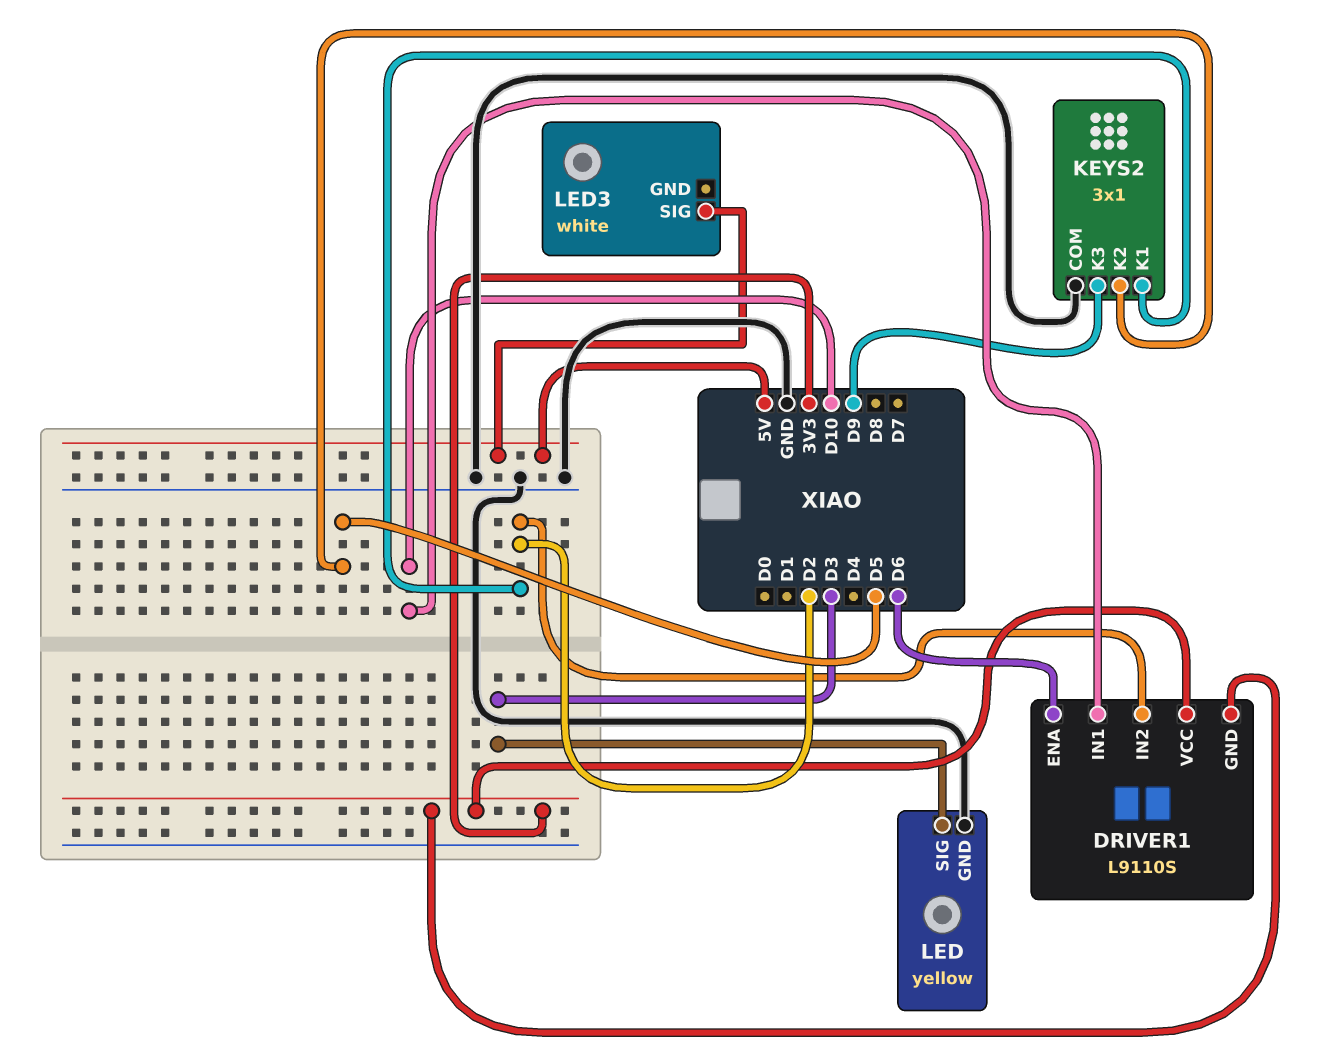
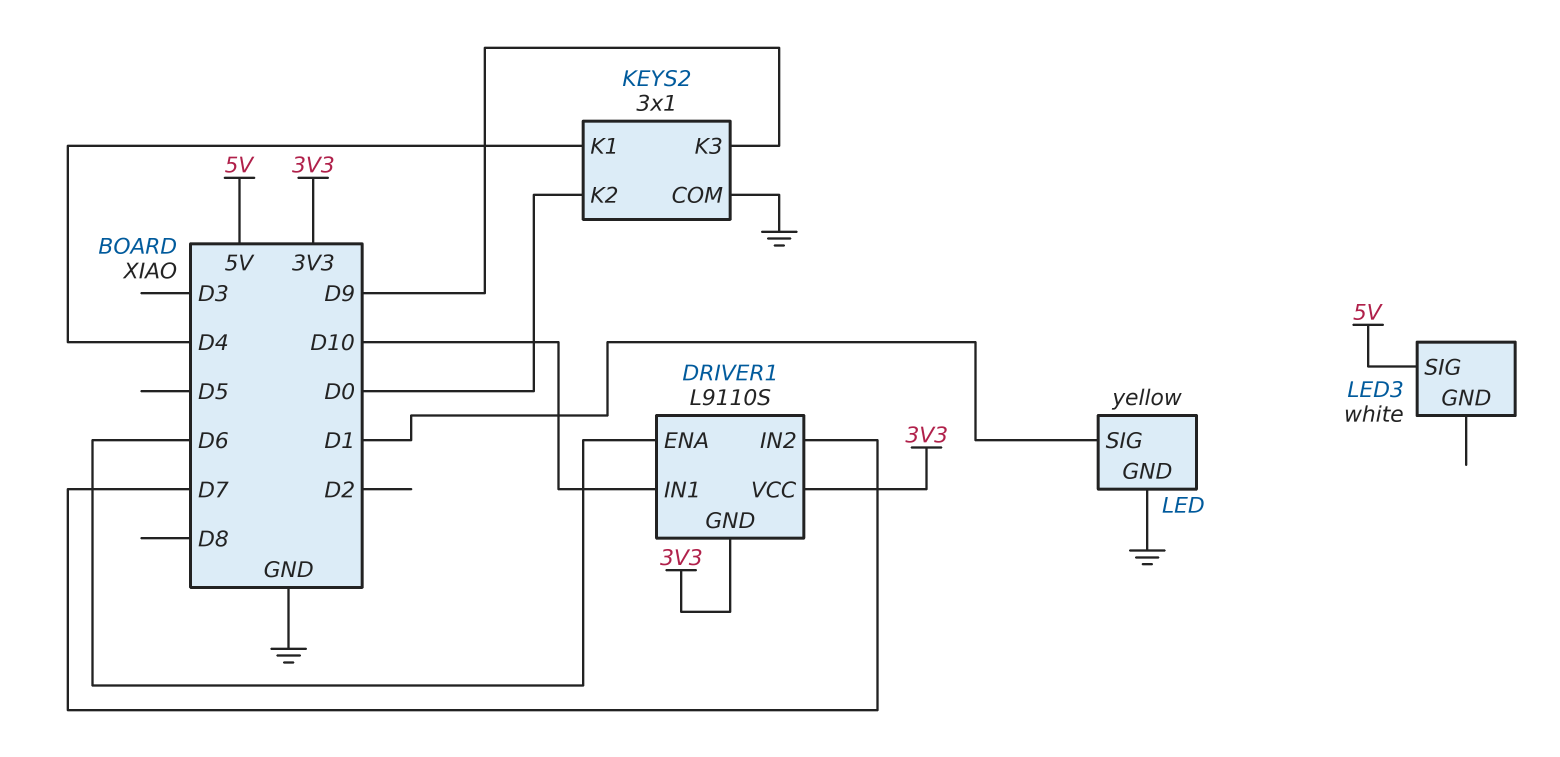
DRIVER1 pin IN2: D2 -> D7
KEYS2 pin K1: D2 -> D4
KEYS2 pin K2: D5 -> D0
LED pin SIG: D3 -> D1

